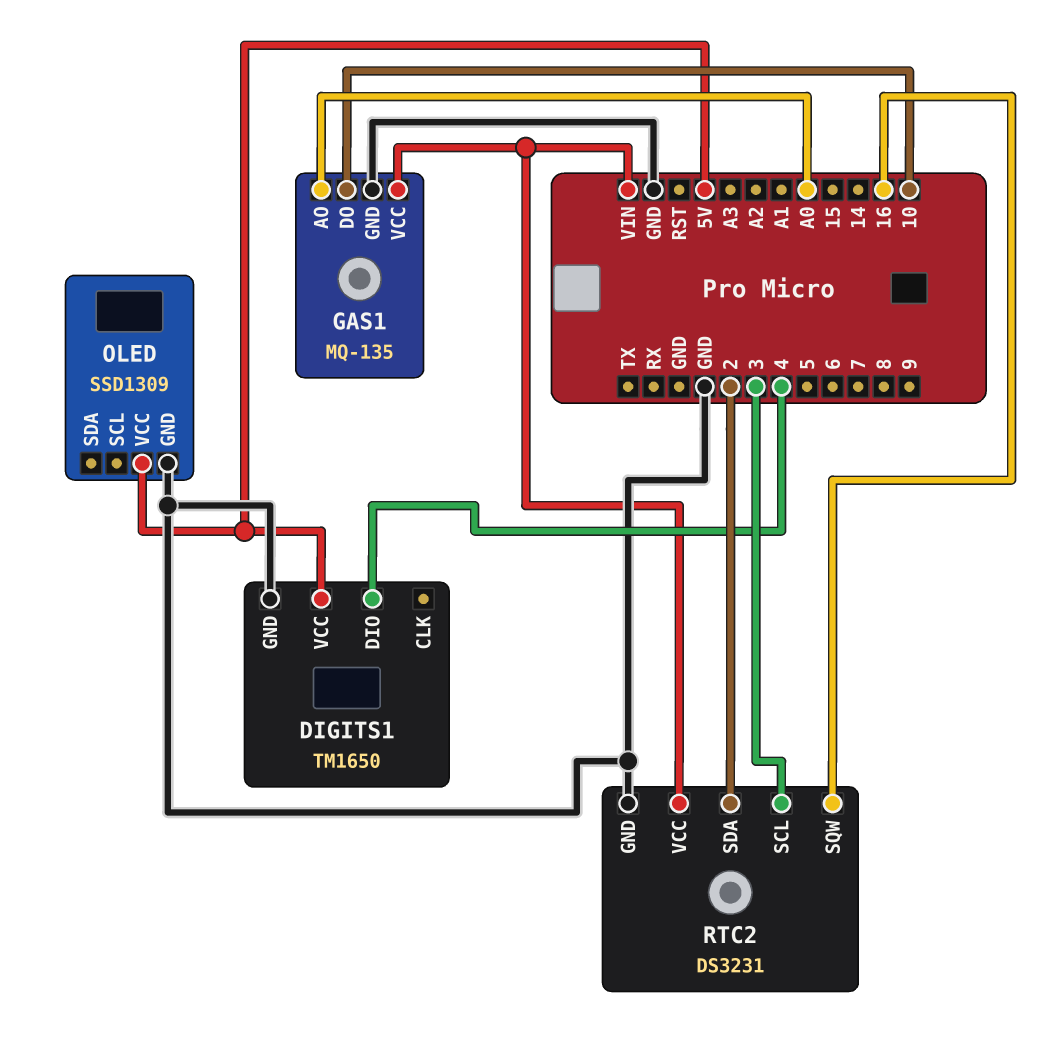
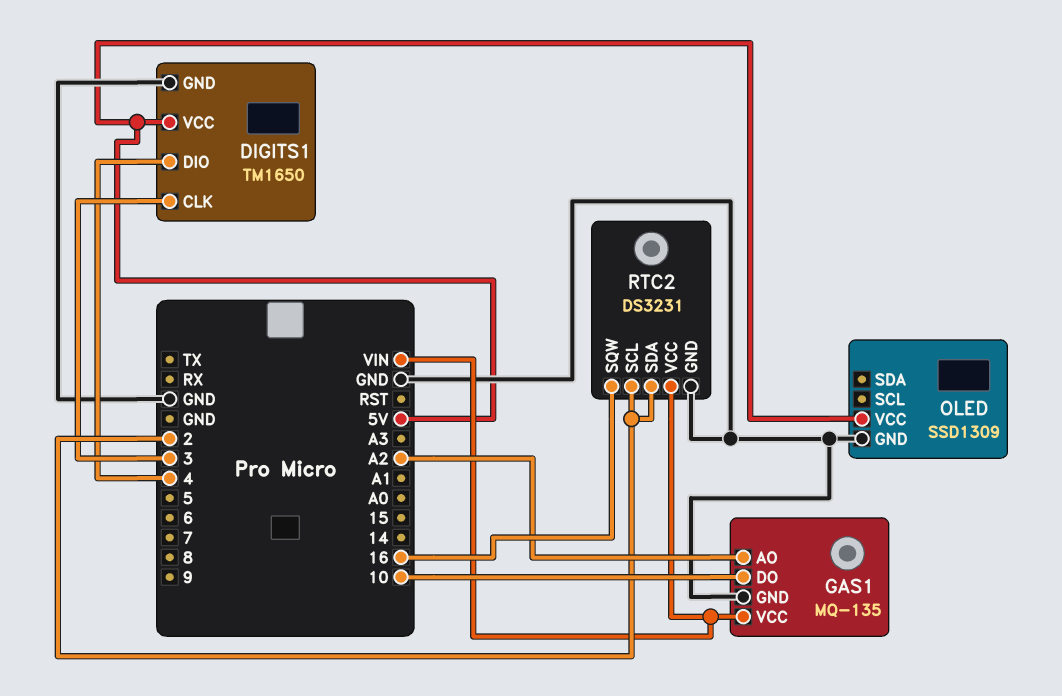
DIGITS1 pin CLK: none -> 3
GAS1 pin AO: A0 -> A2
RTC2 pin SCL: 3 -> 2

